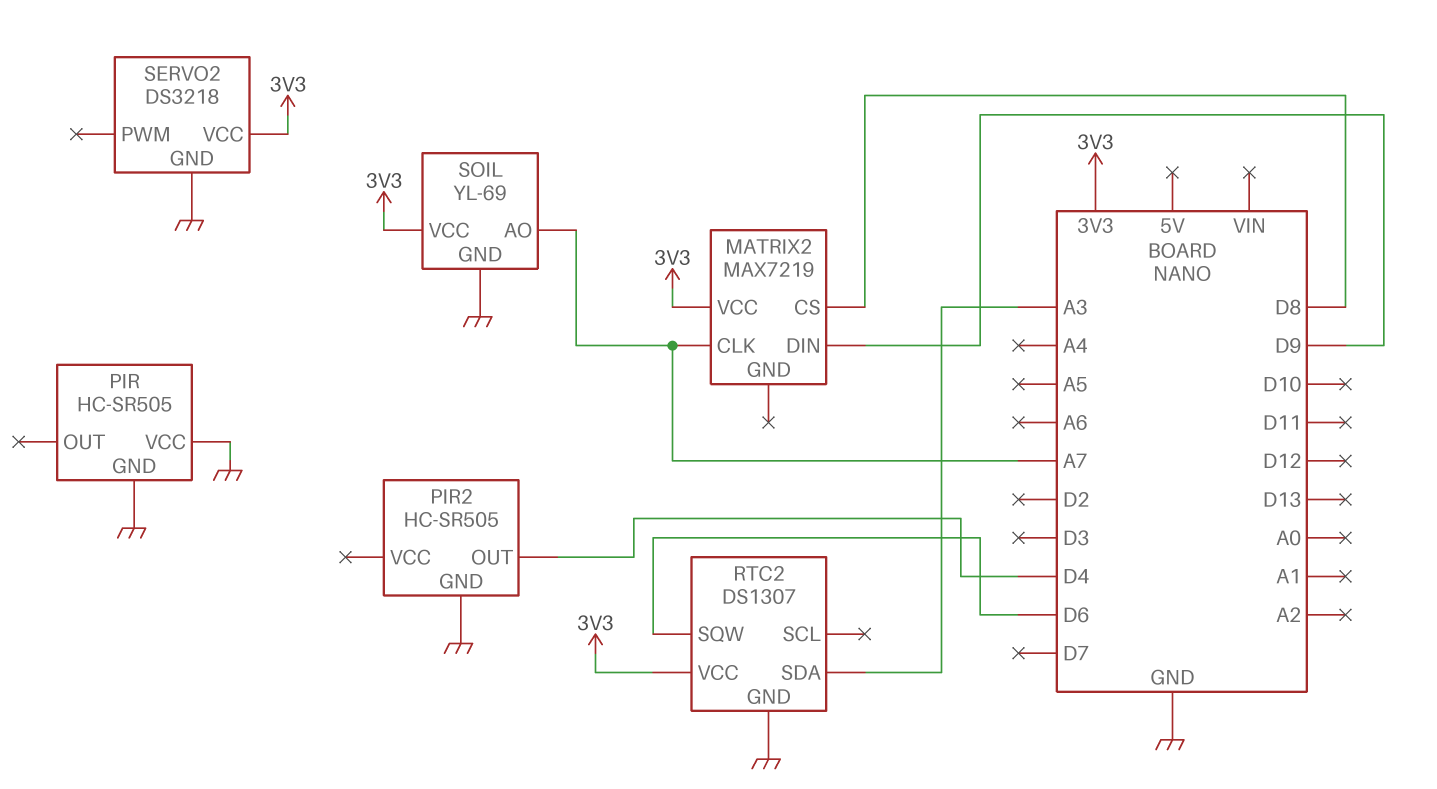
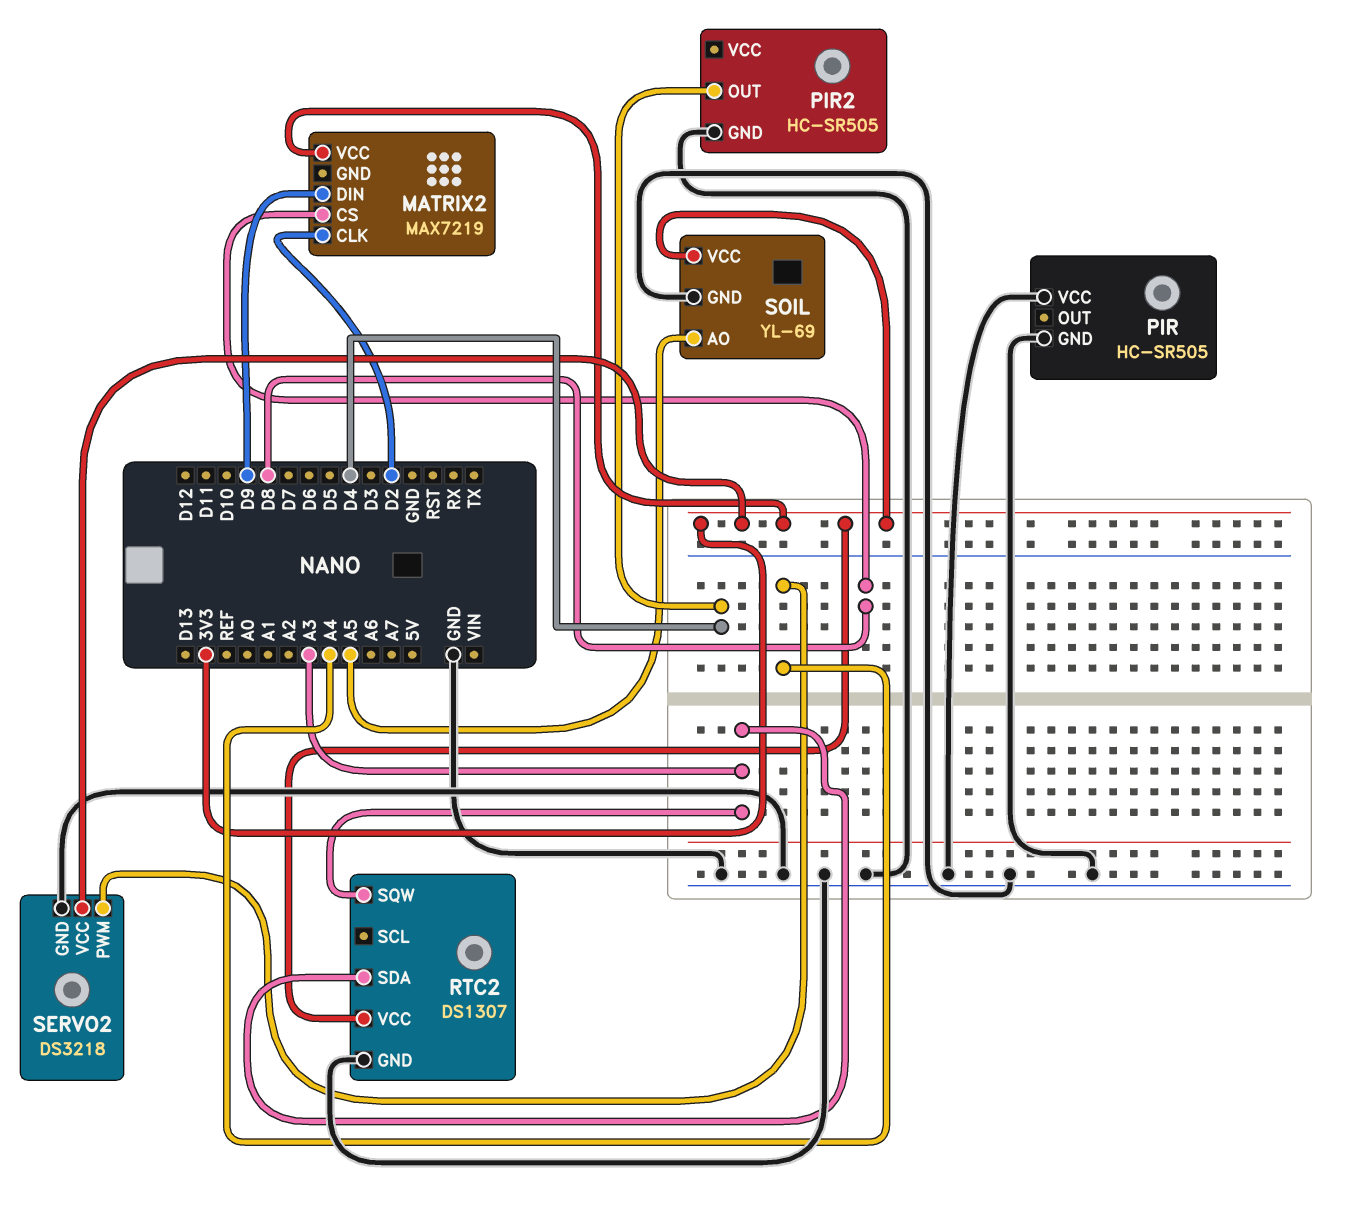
MATRIX2 pin CLK: A7 -> D2
RTC2 pin SQW: D6 -> A3
SERVO2 pin PWM: none -> A4
SOIL pin AO: A7 -> A5

